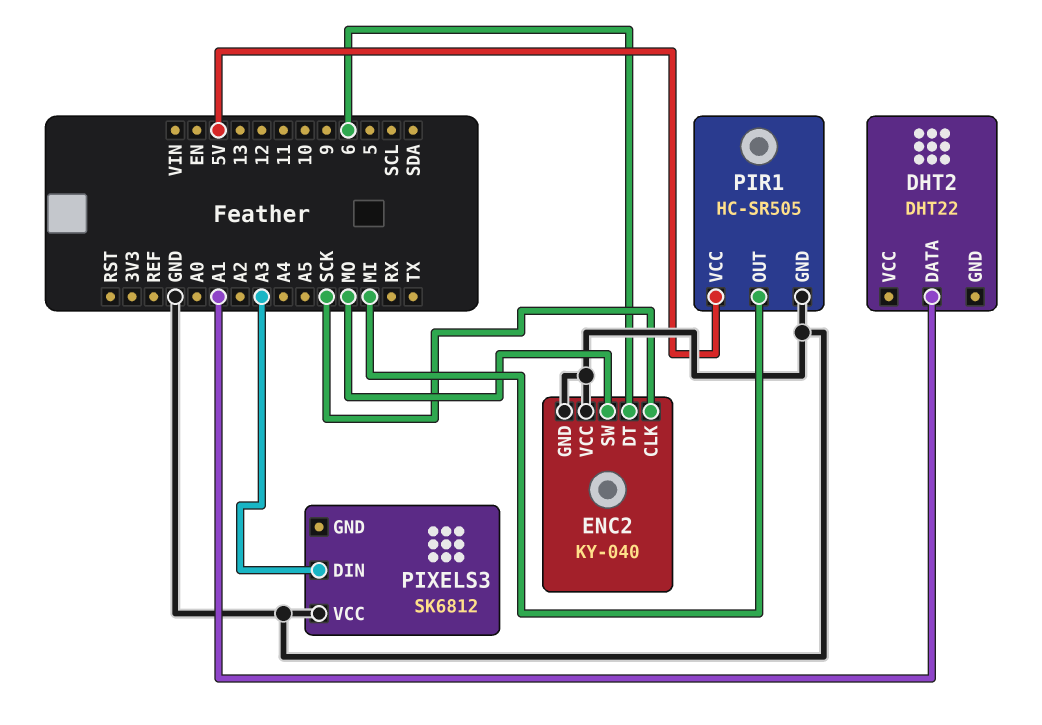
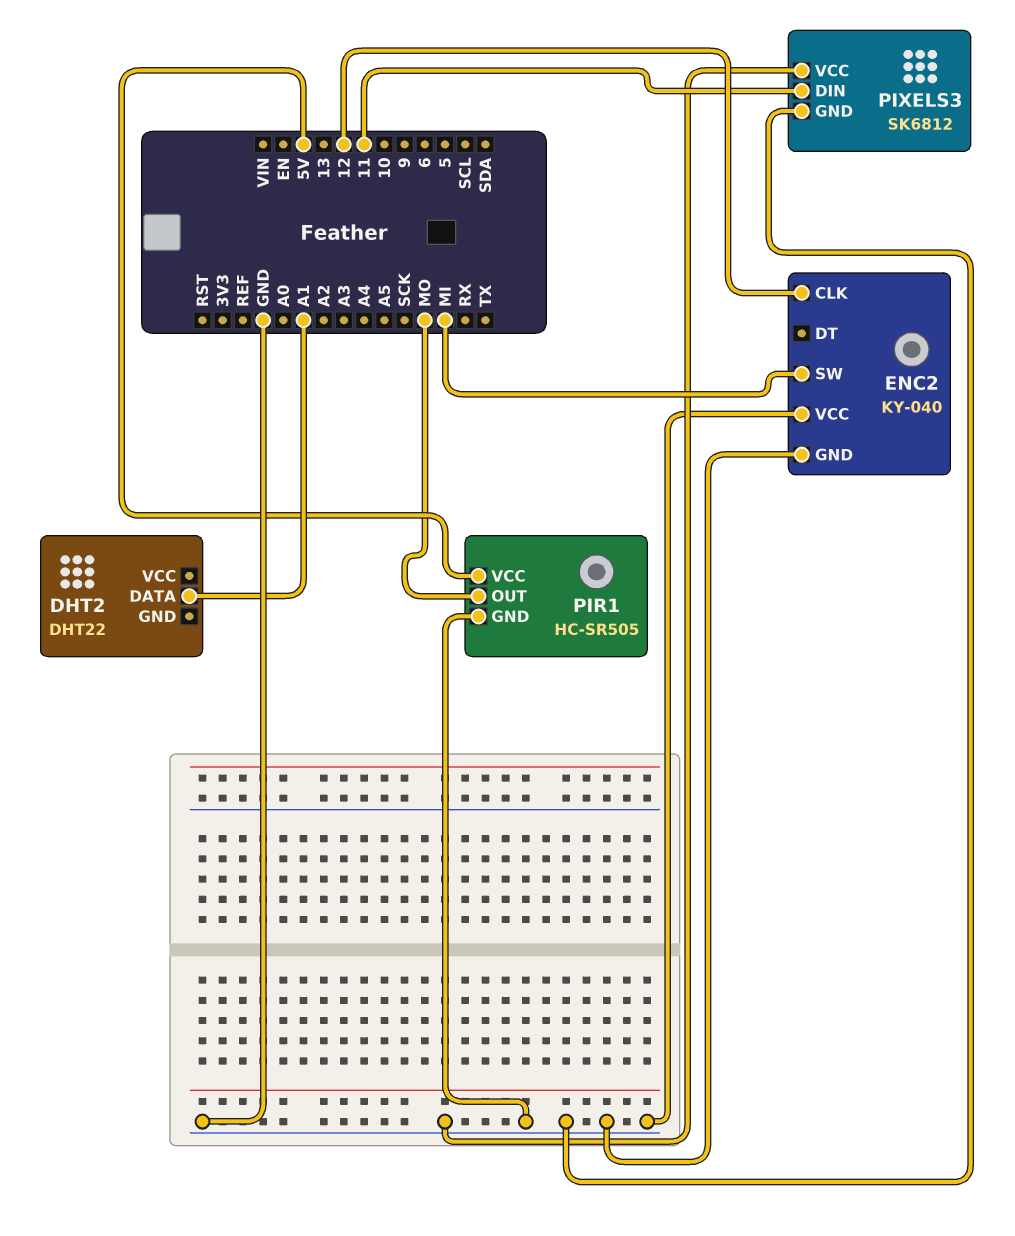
ENC2 pin CLK: SCK -> 12
ENC2 pin DT: 6 -> none
ENC2 pin SW: MO -> MI
PIR1 pin OUT: MI -> MO
PIXELS3 pin DIN: A3 -> 11
PIXELS3 pin GND: none -> GND

